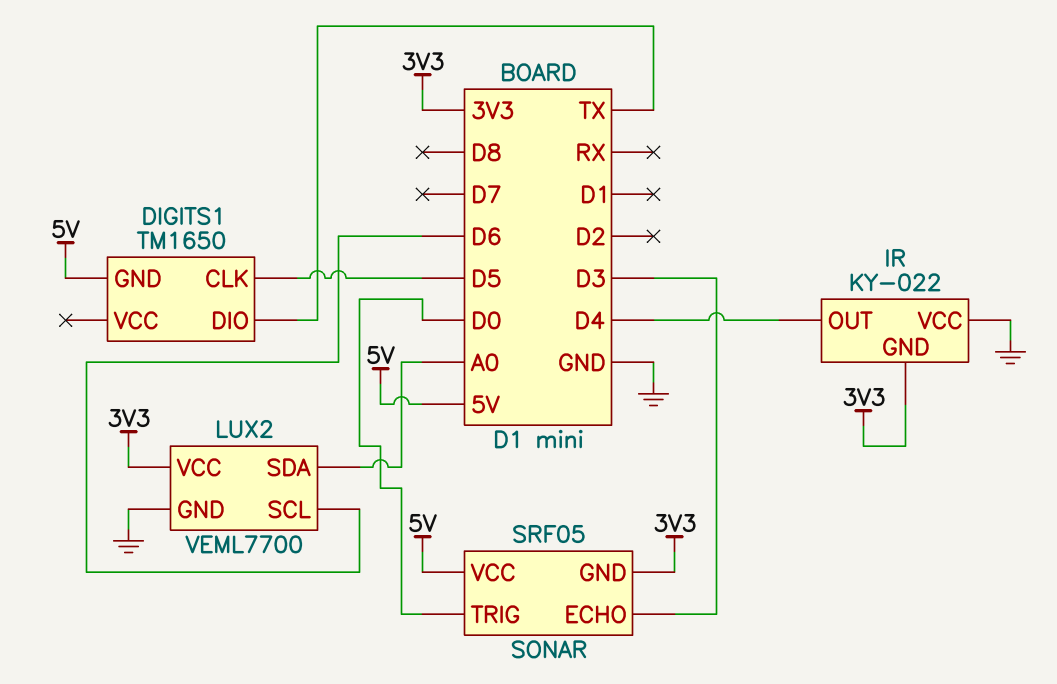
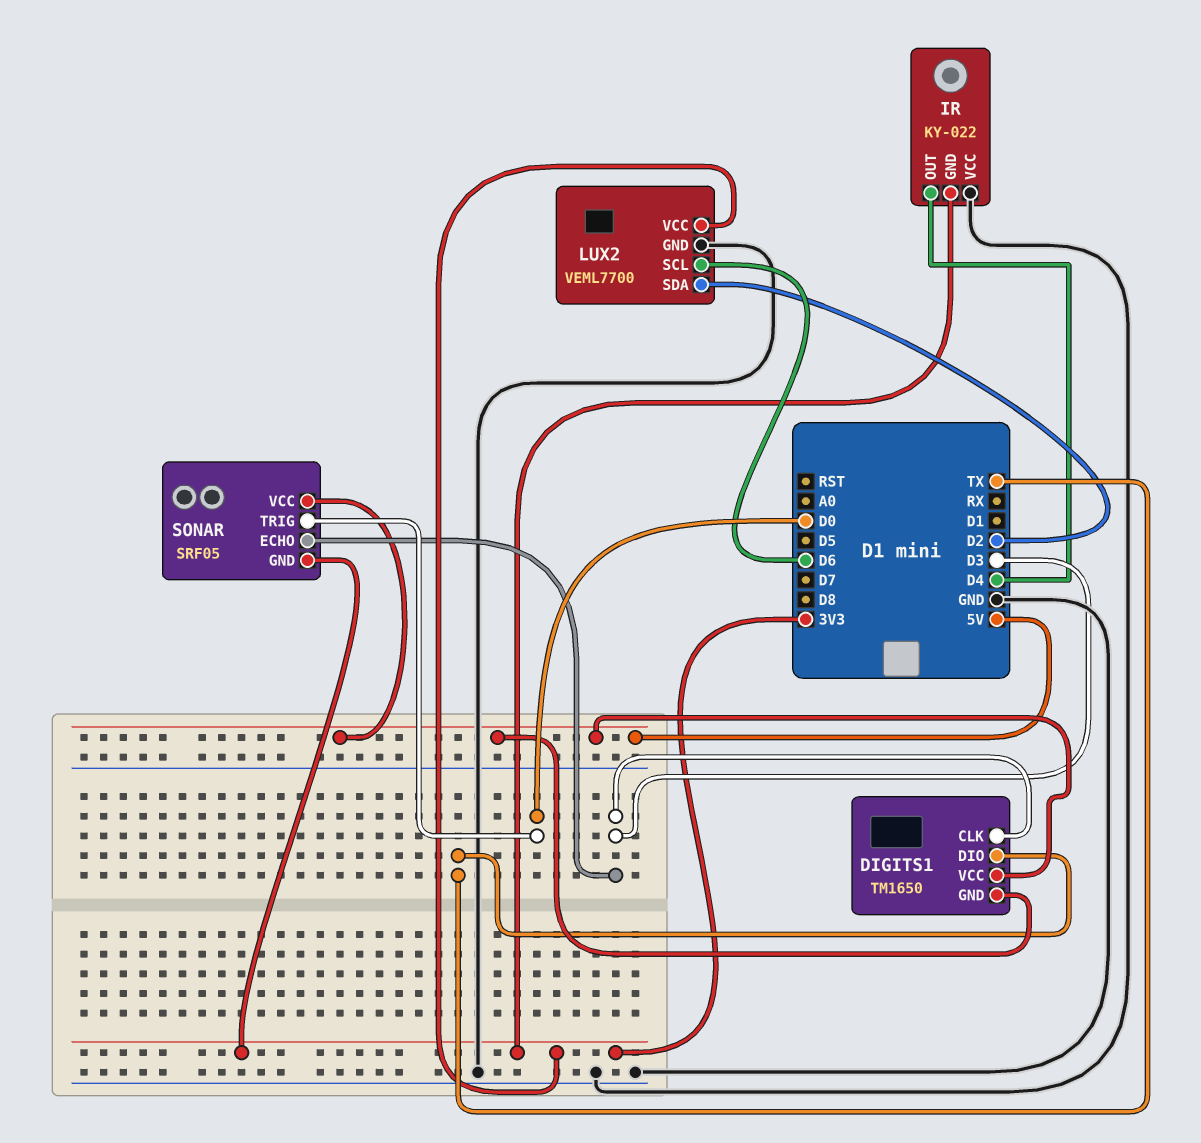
DIGITS1 pin CLK: D5 -> D3
DIGITS1 pin VCC: none -> 5V
LUX2 pin SDA: A0 -> D2

